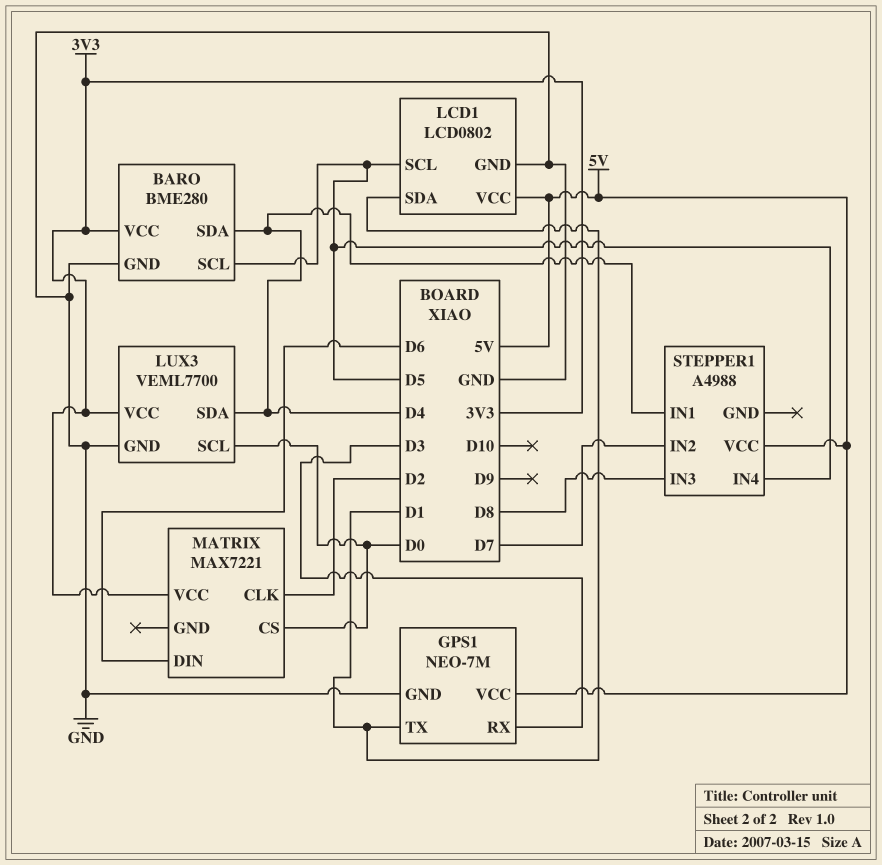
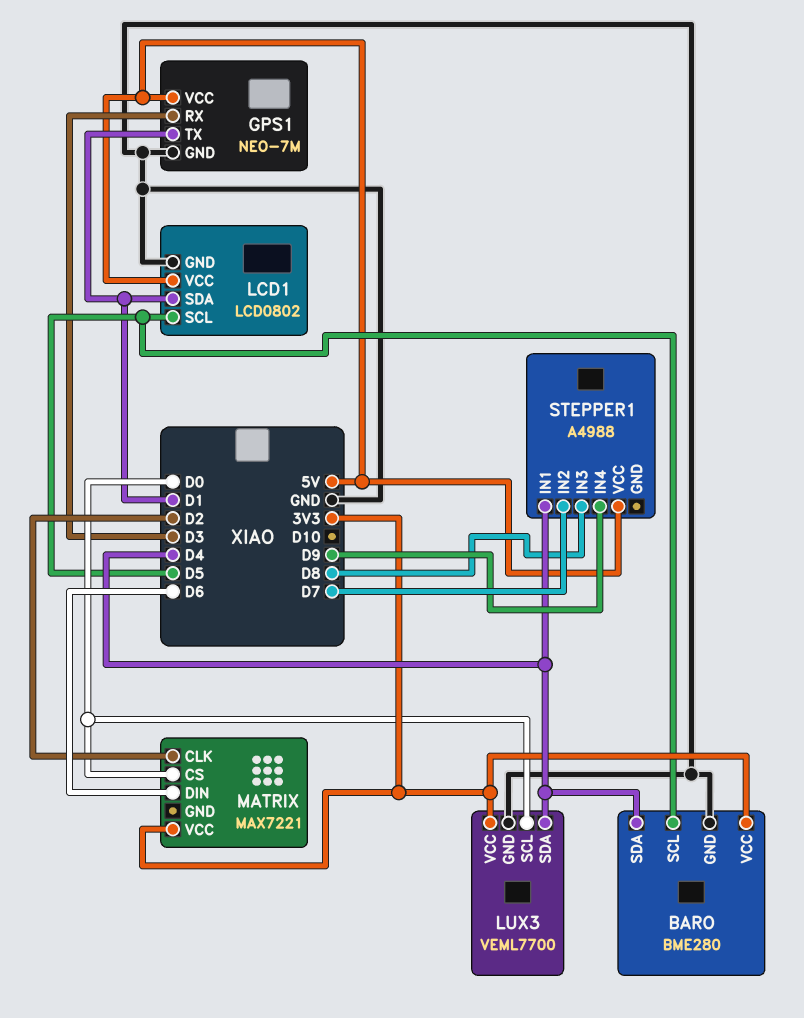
STEPPER1 pin IN4: D5 -> D9

